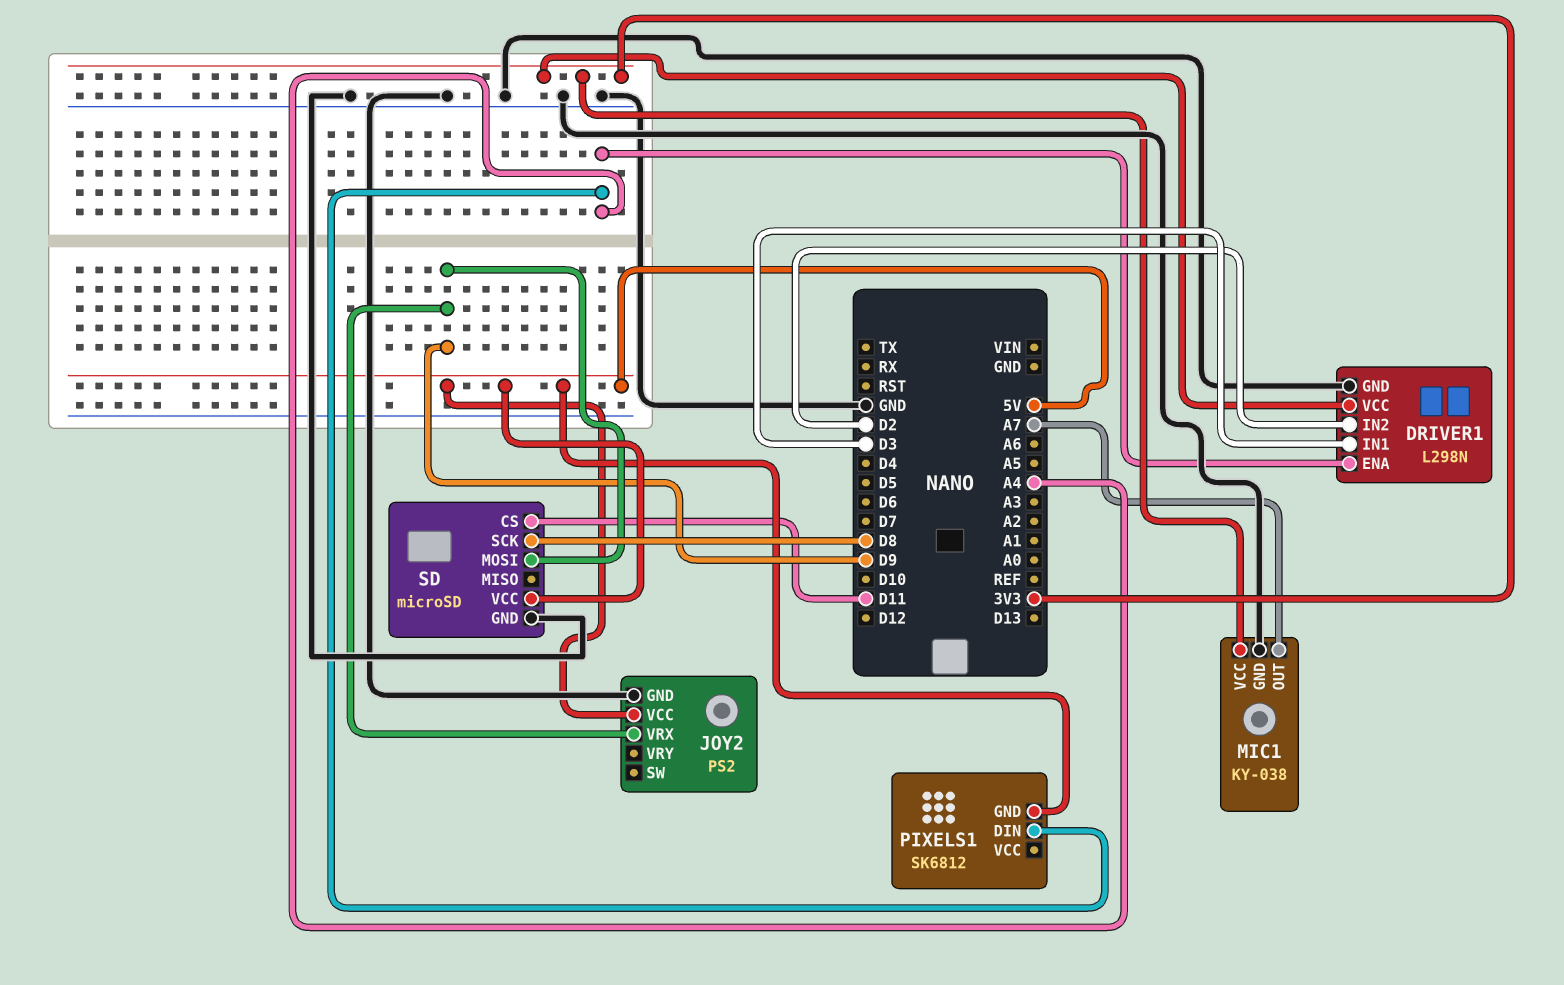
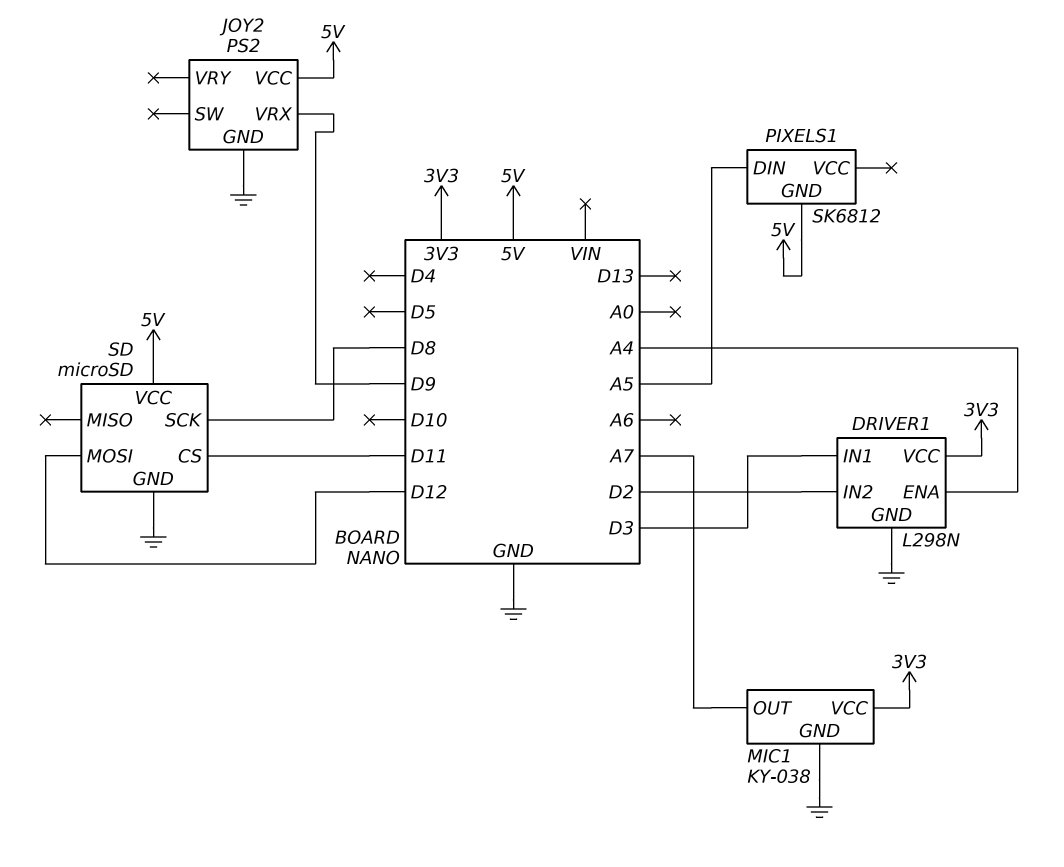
PIXELS1 pin DIN: A4 -> A5
SD pin MOSI: D9 -> D12

